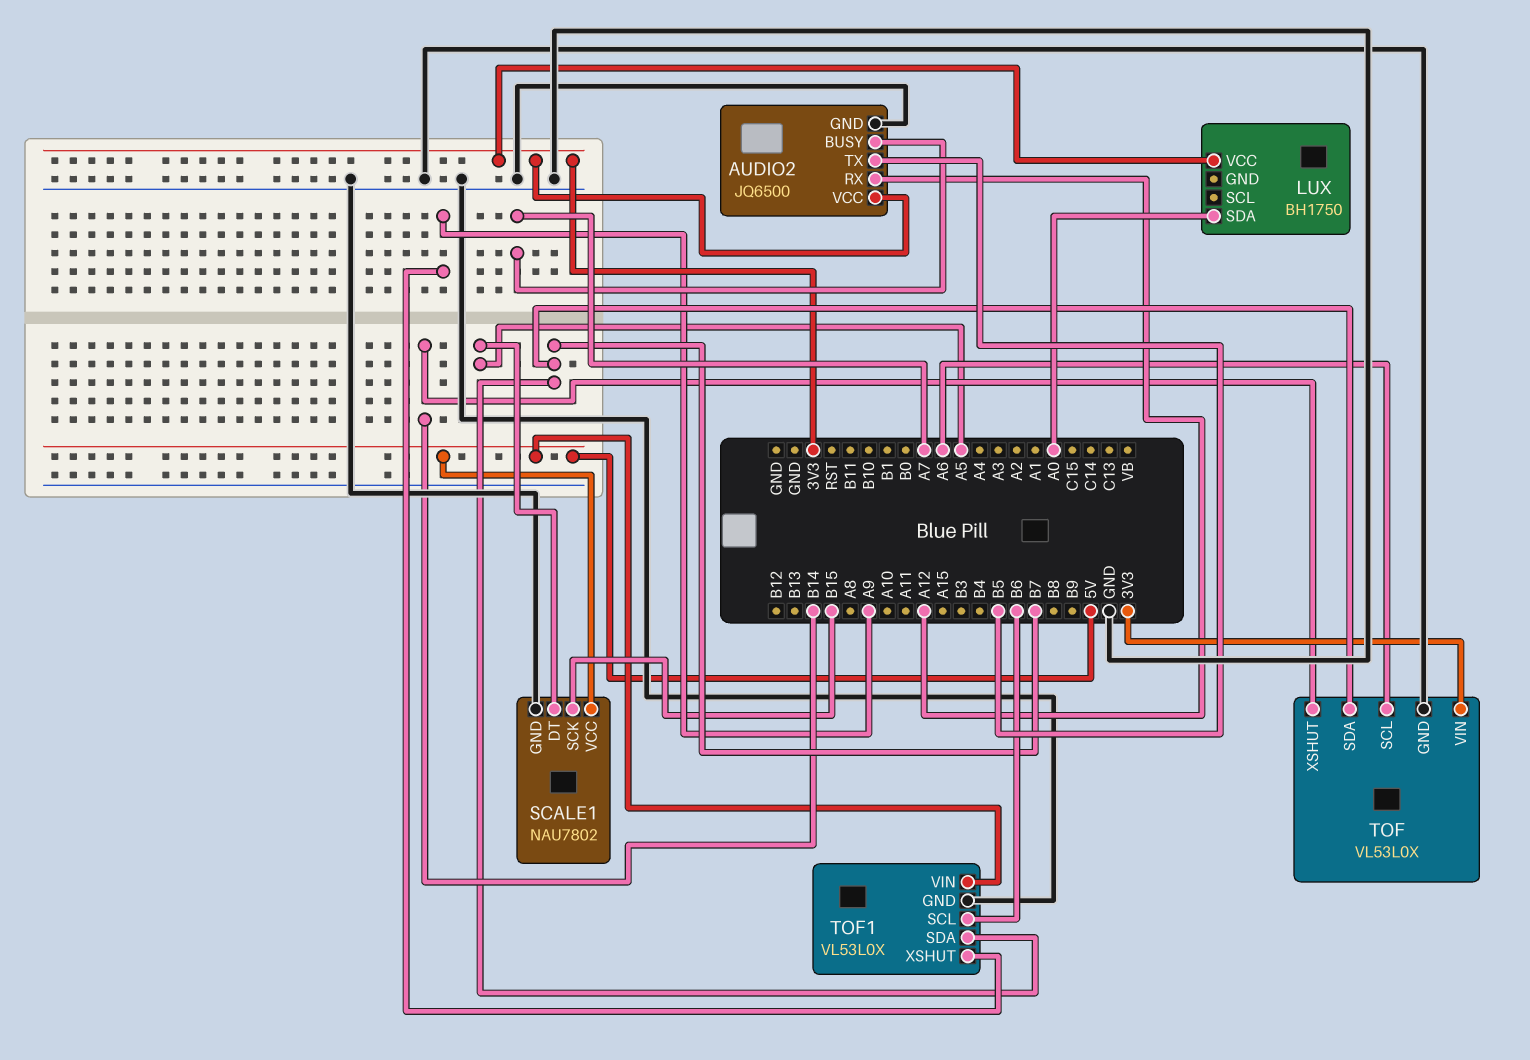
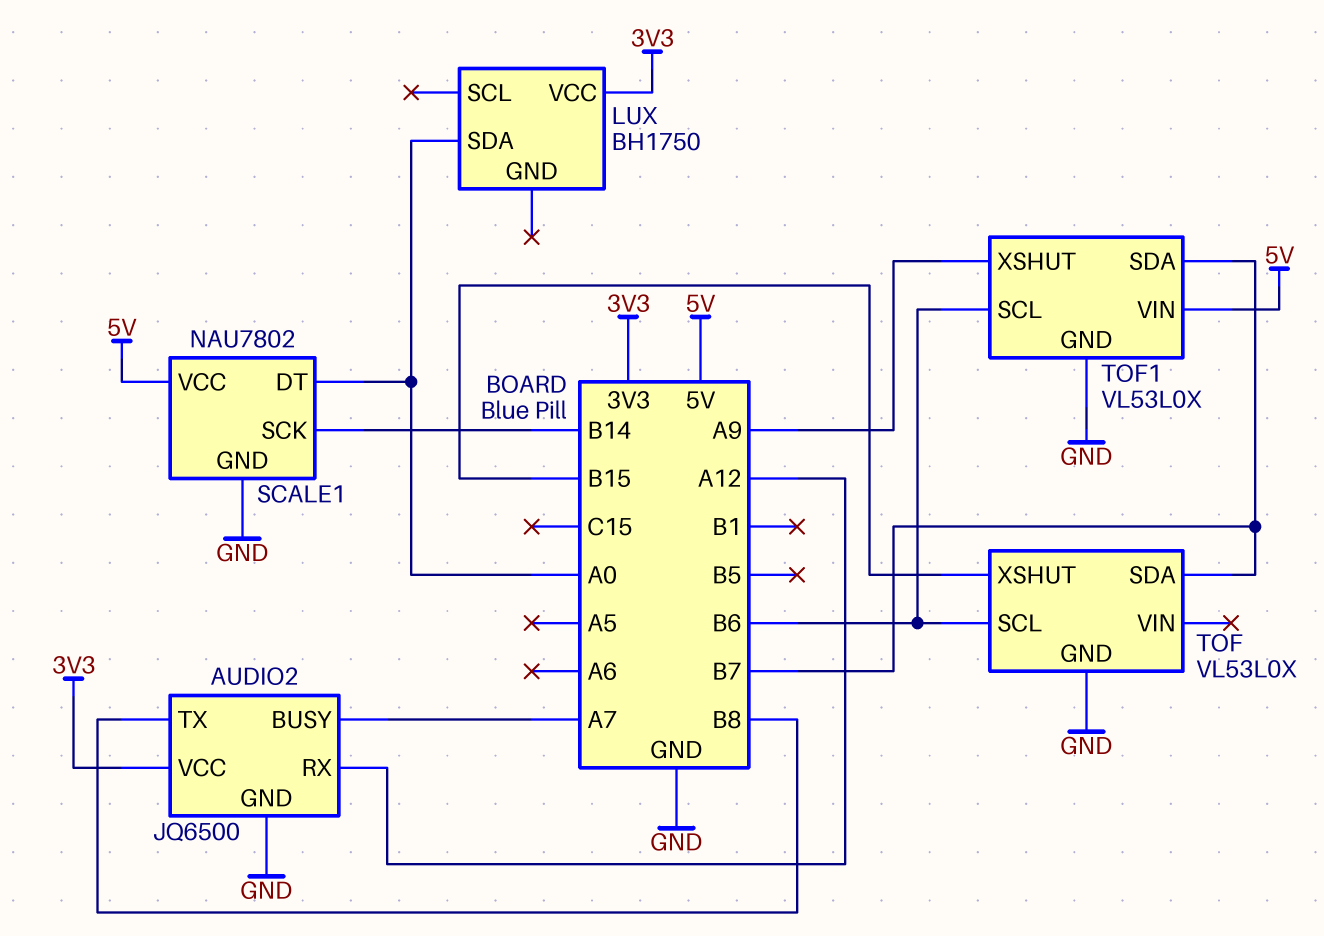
AUDIO2 pin TX: B5 -> B8
SCALE1 pin DT: A5 -> A0
SCALE1 pin SCK: B15 -> B14
TOF pin SCL: A6 -> B6
TOF pin VIN: 3V3 -> none
TOF pin XSHUT: B14 -> B15

